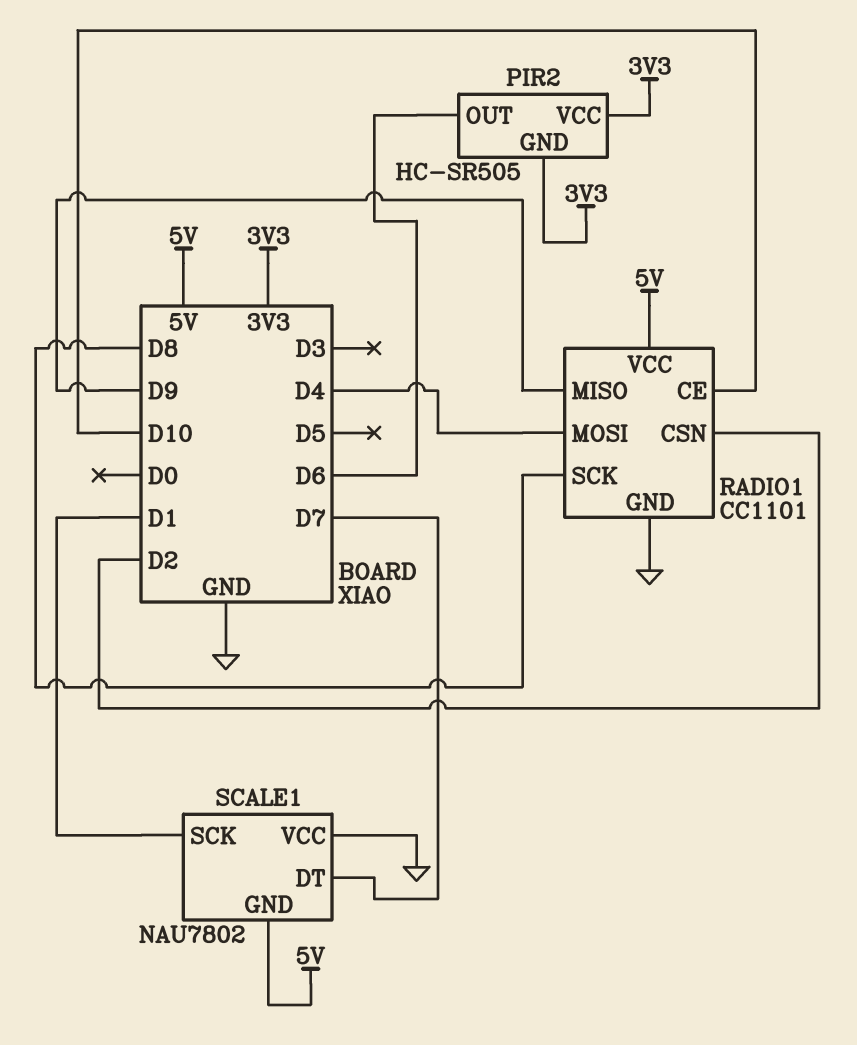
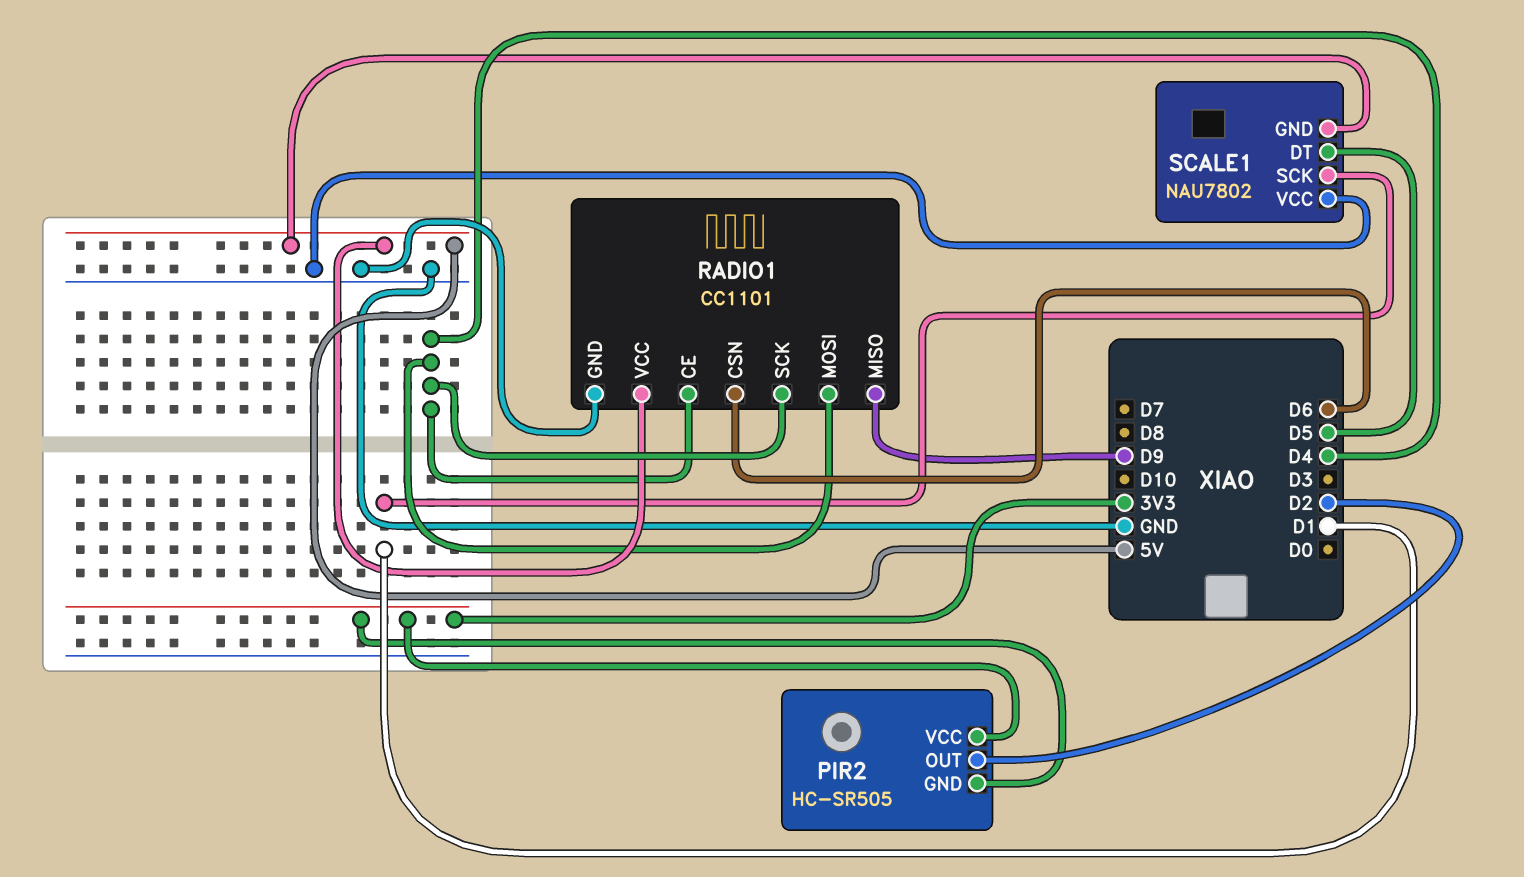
PIR2 pin OUT: D6 -> D2
RADIO1 pin CE: D10 -> D4
RADIO1 pin CSN: D2 -> D6
RADIO1 pin SCK: D8 -> D4
SCALE1 pin DT: D7 -> D5

